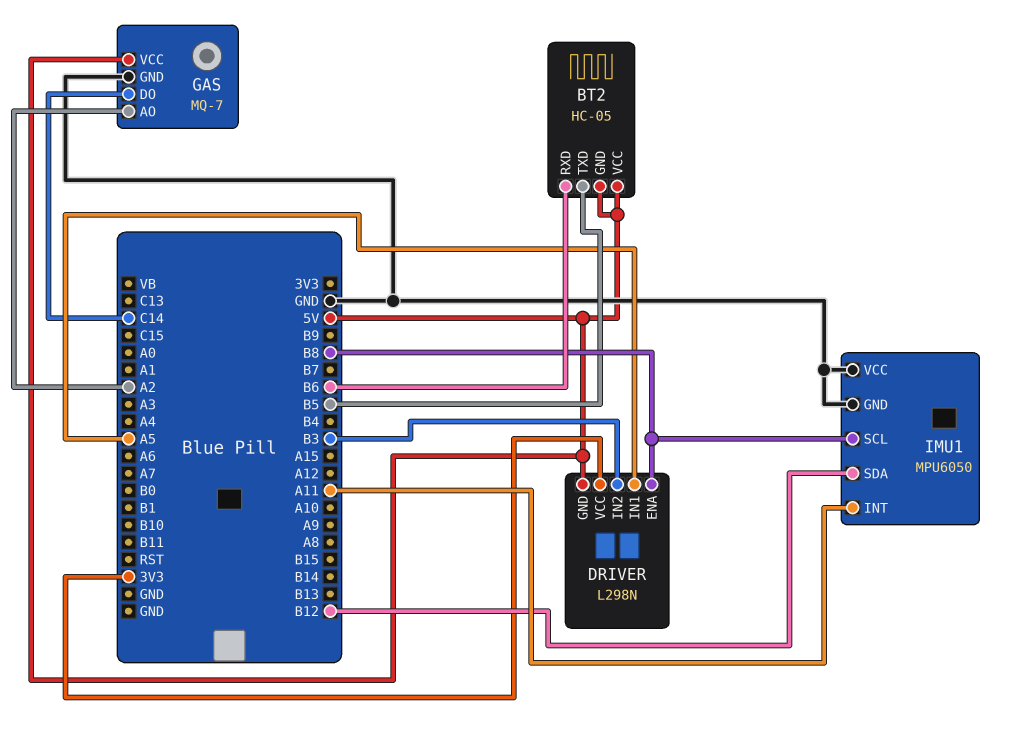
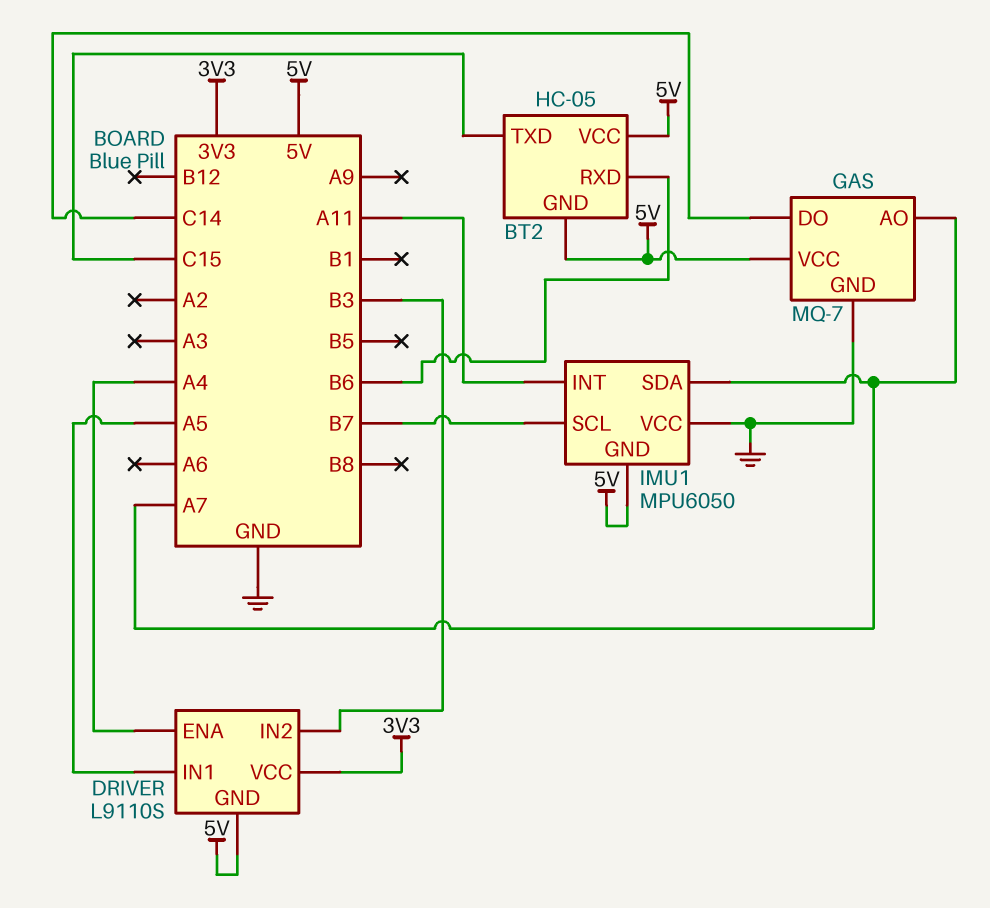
BT2 pin TXD: B5 -> C15
DRIVER: L298N -> L9110S
DRIVER pin ENA: B8 -> A4
GAS pin AO: A2 -> A7
IMU1 pin GND: GND -> 5V
IMU1 pin SCL: B8 -> B7
IMU1 pin SDA: B12 -> A7

